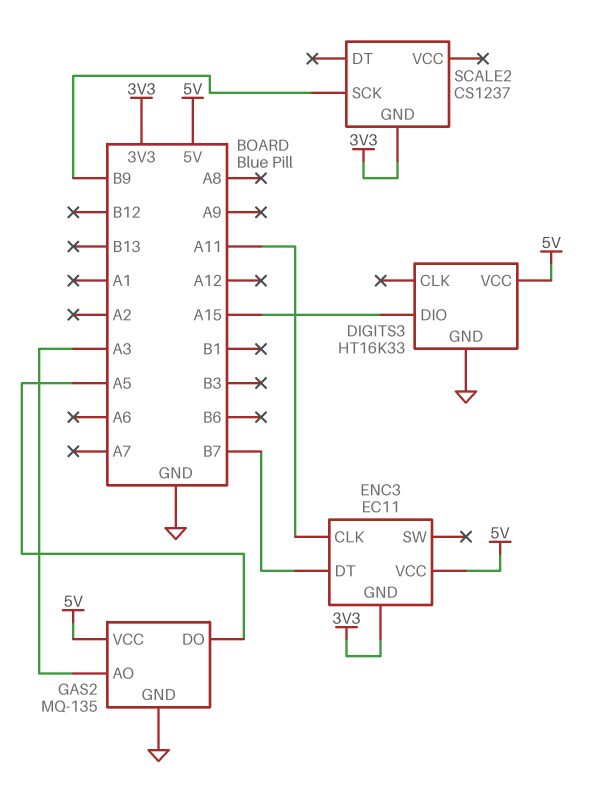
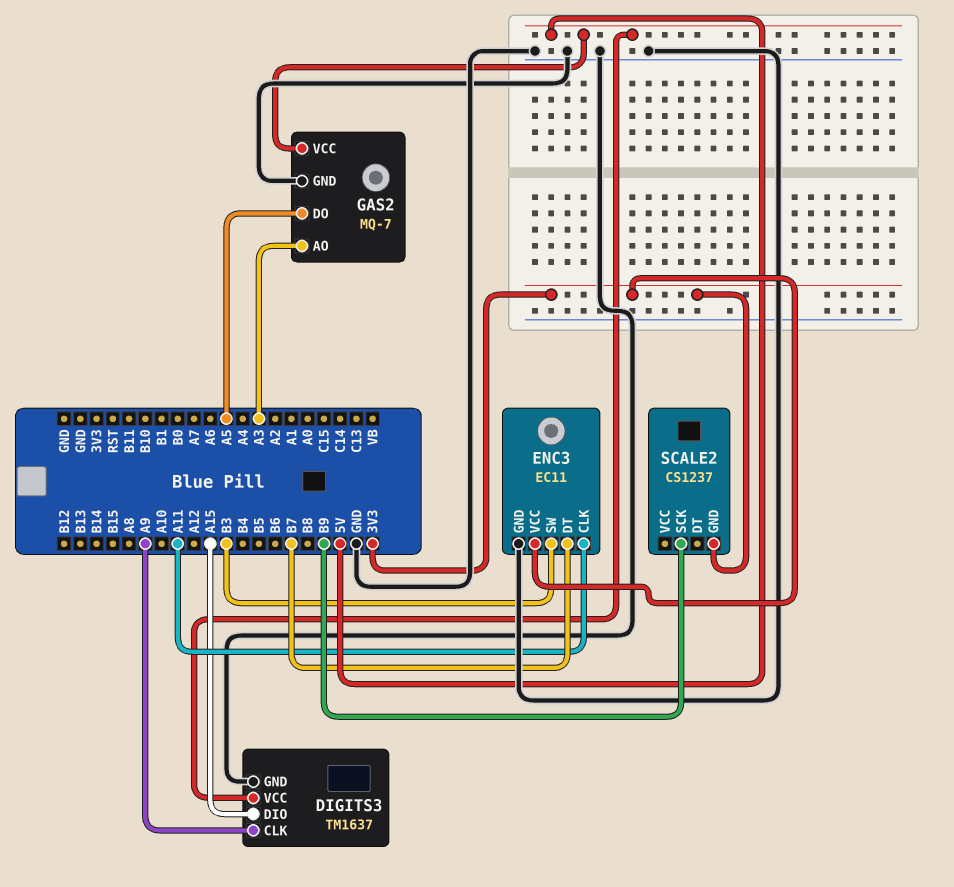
DIGITS3: HT16K33 -> TM1637
DIGITS3 pin CLK: none -> A9
ENC3 pin GND: 3V3 -> GND
ENC3 pin SW: none -> B3
ENC3 pin VCC: 5V -> 3V3
GAS2: MQ-135 -> MQ-7

